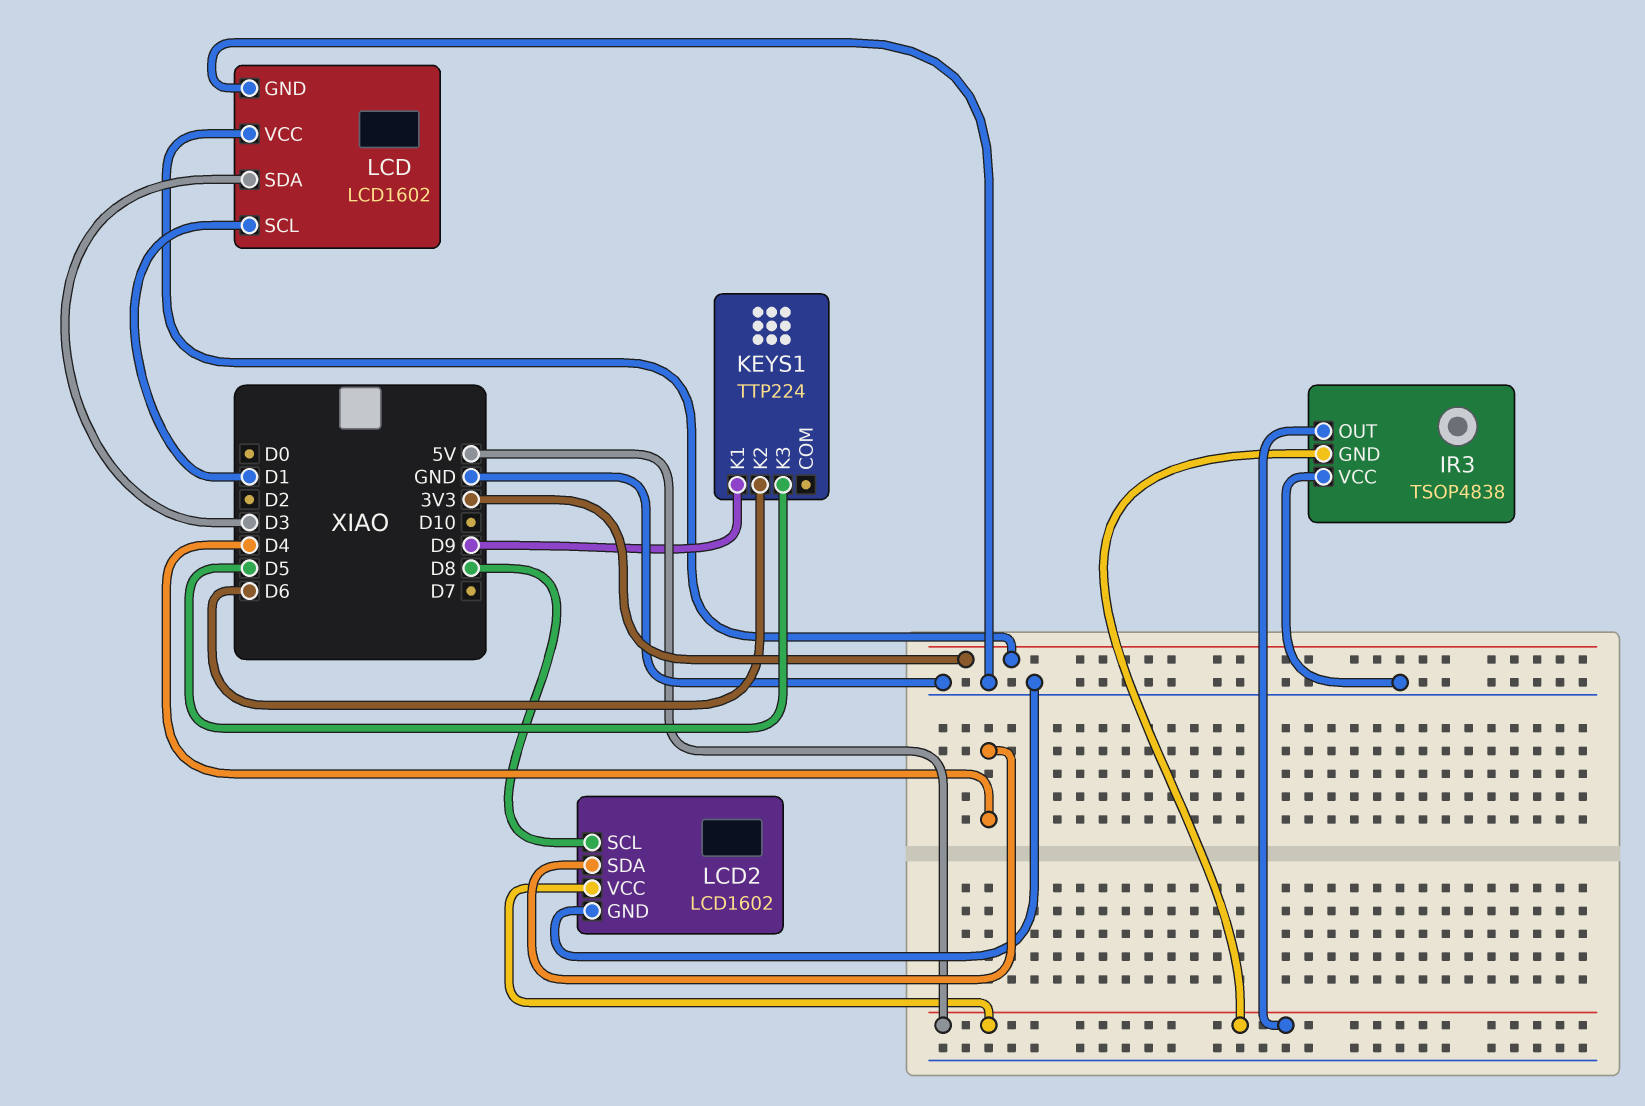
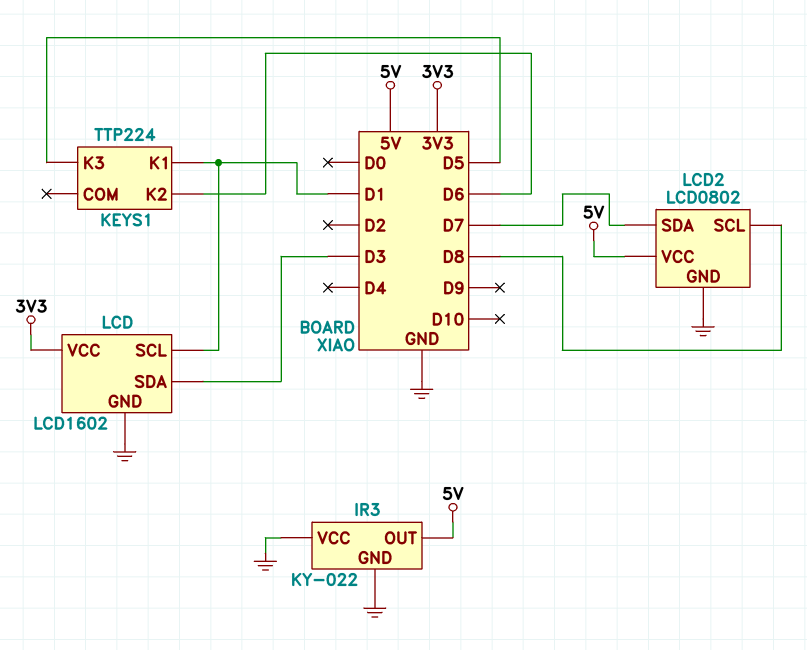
IR3: TSOP4838 -> KY-022
IR3 pin GND: 5V -> GND
KEYS1 pin K1: D9 -> D1
LCD2: LCD1602 -> LCD0802
LCD2 pin SDA: D4 -> D7

